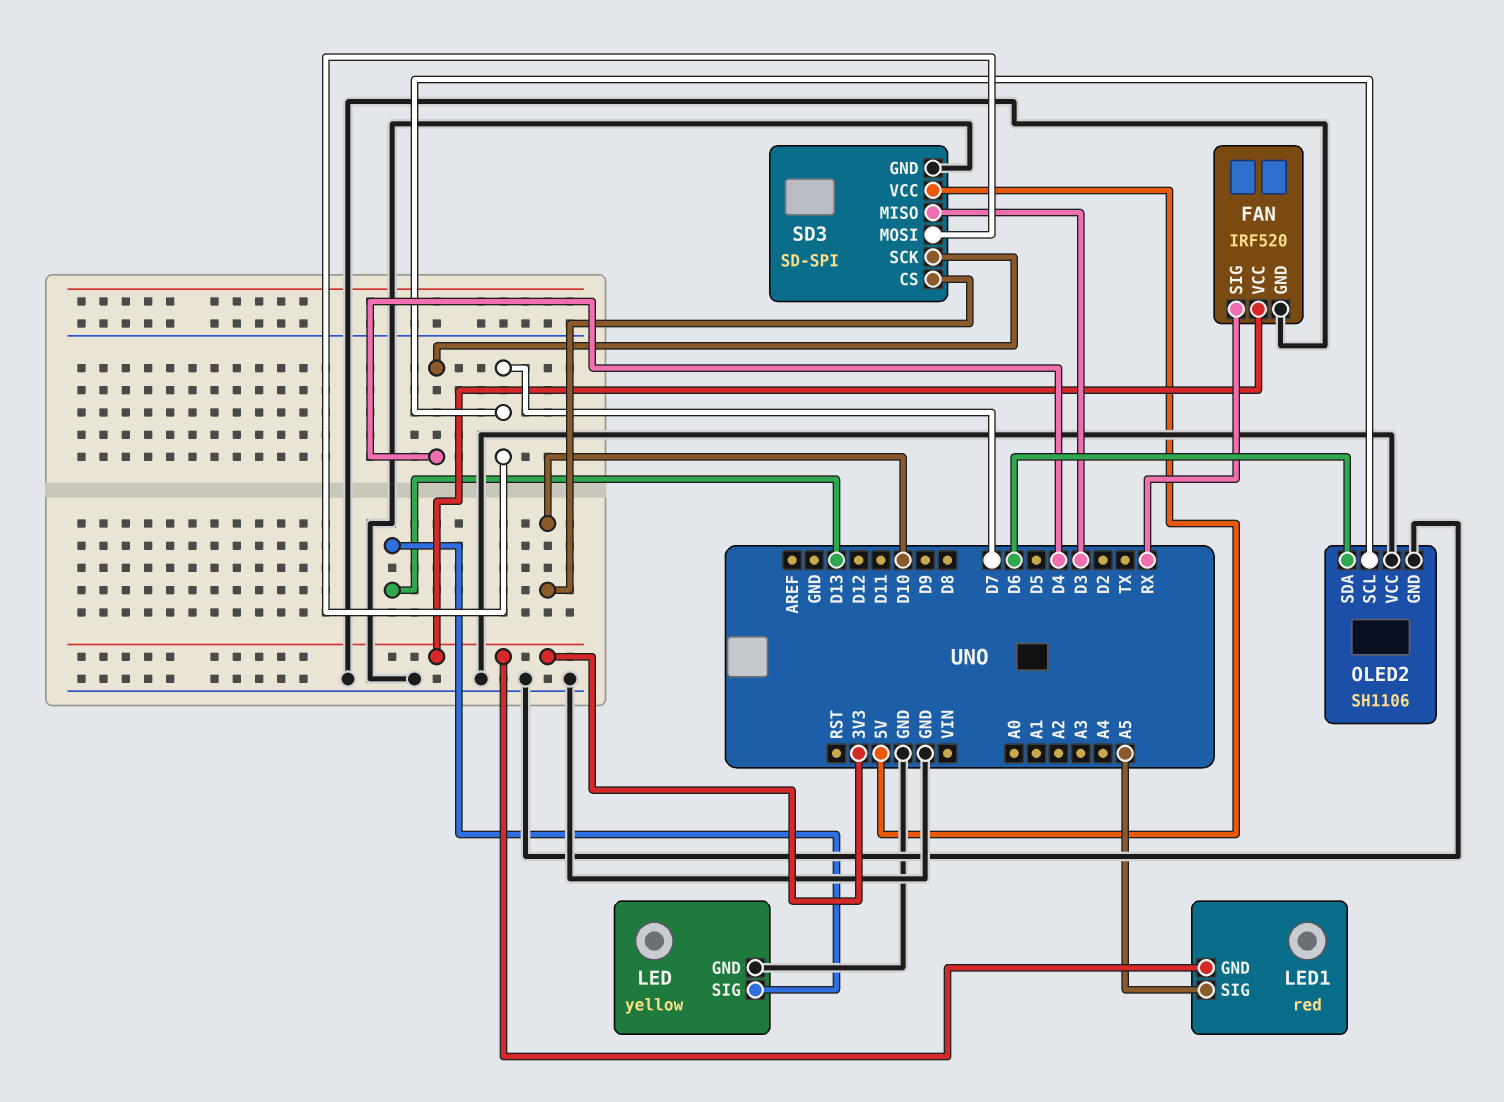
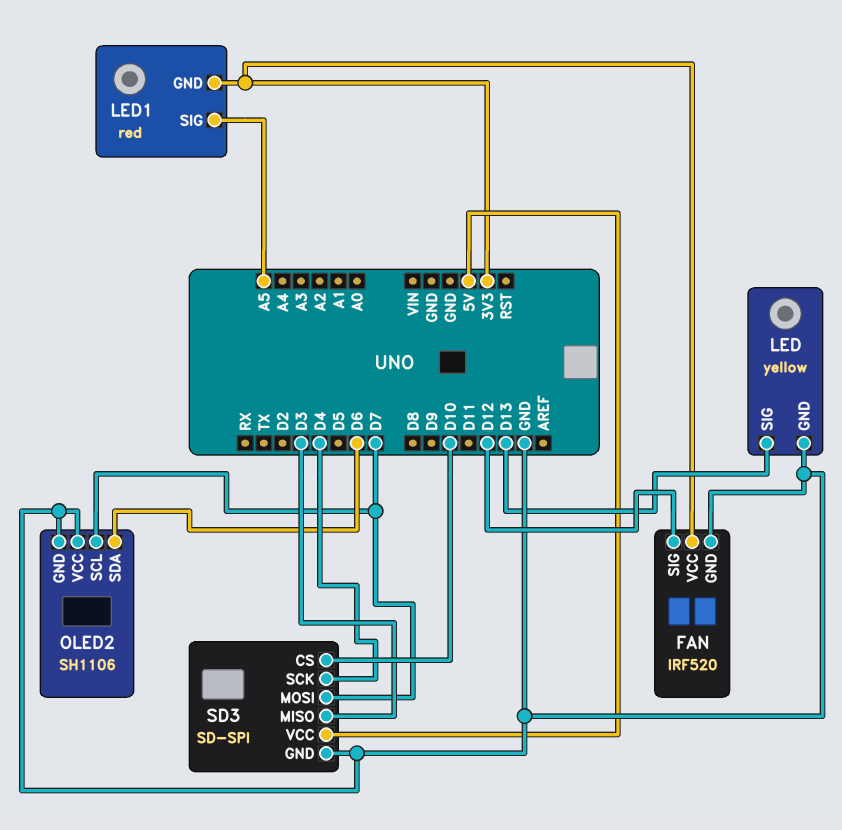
FAN pin SIG: RX -> D12

